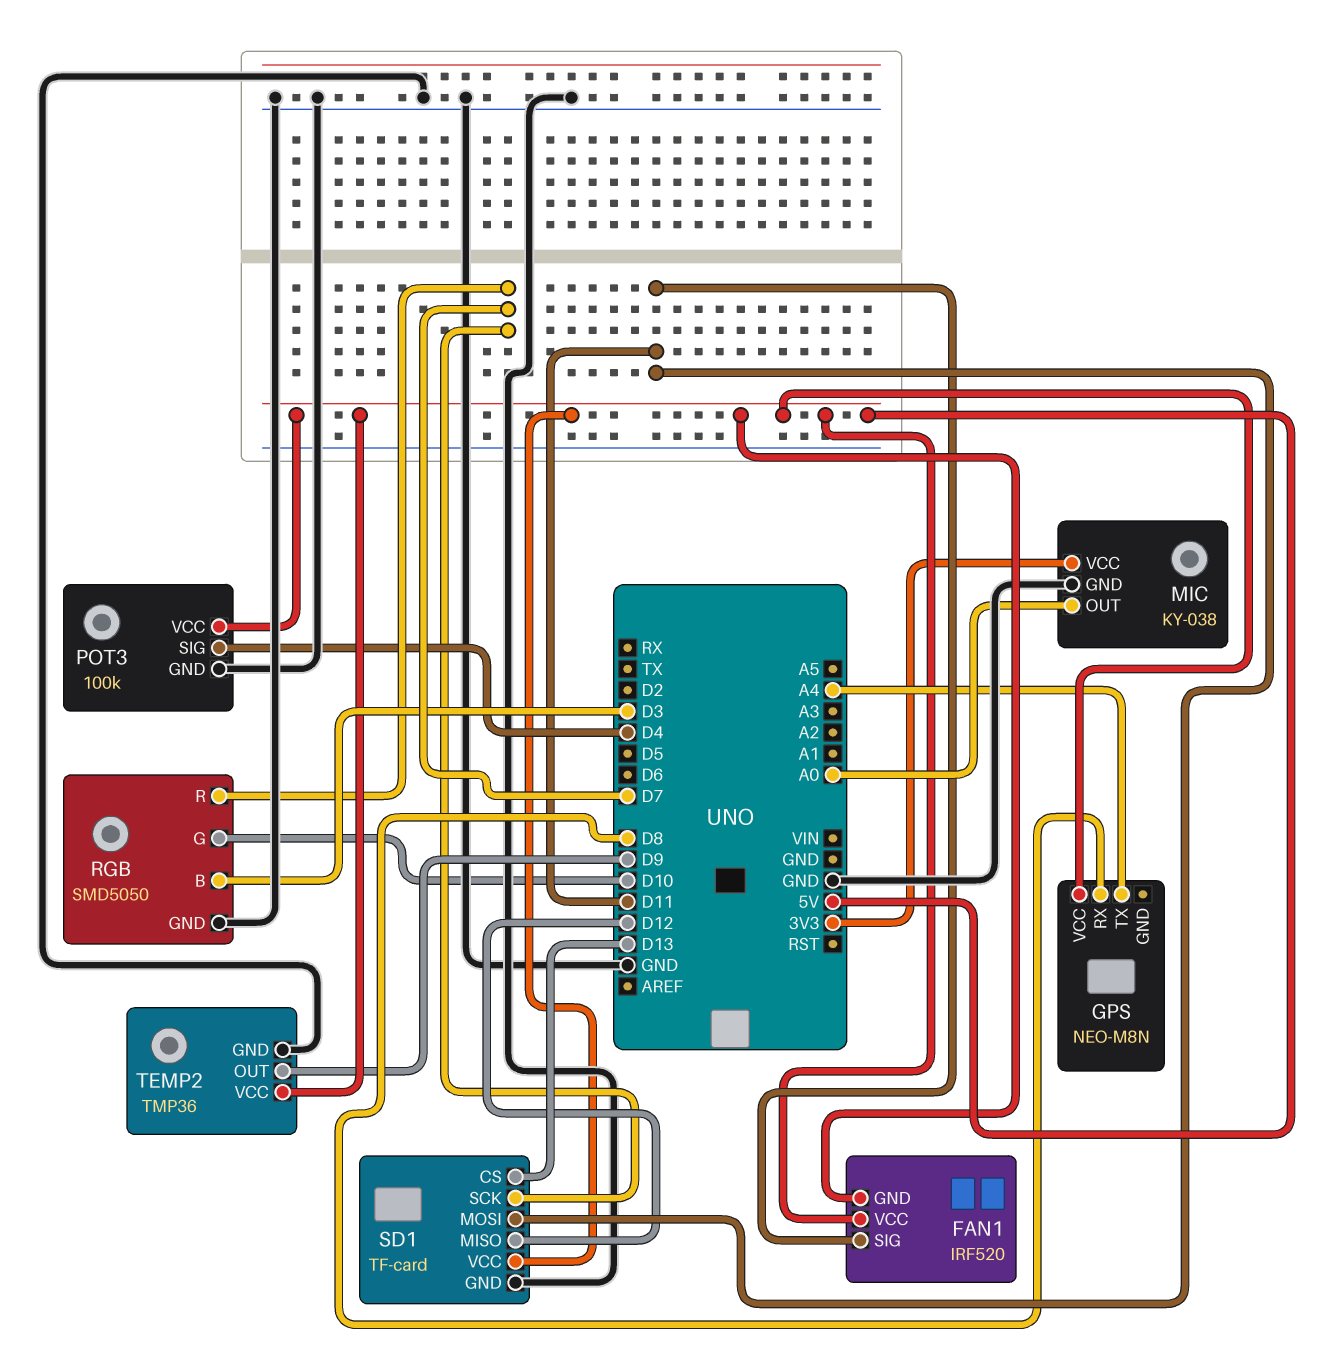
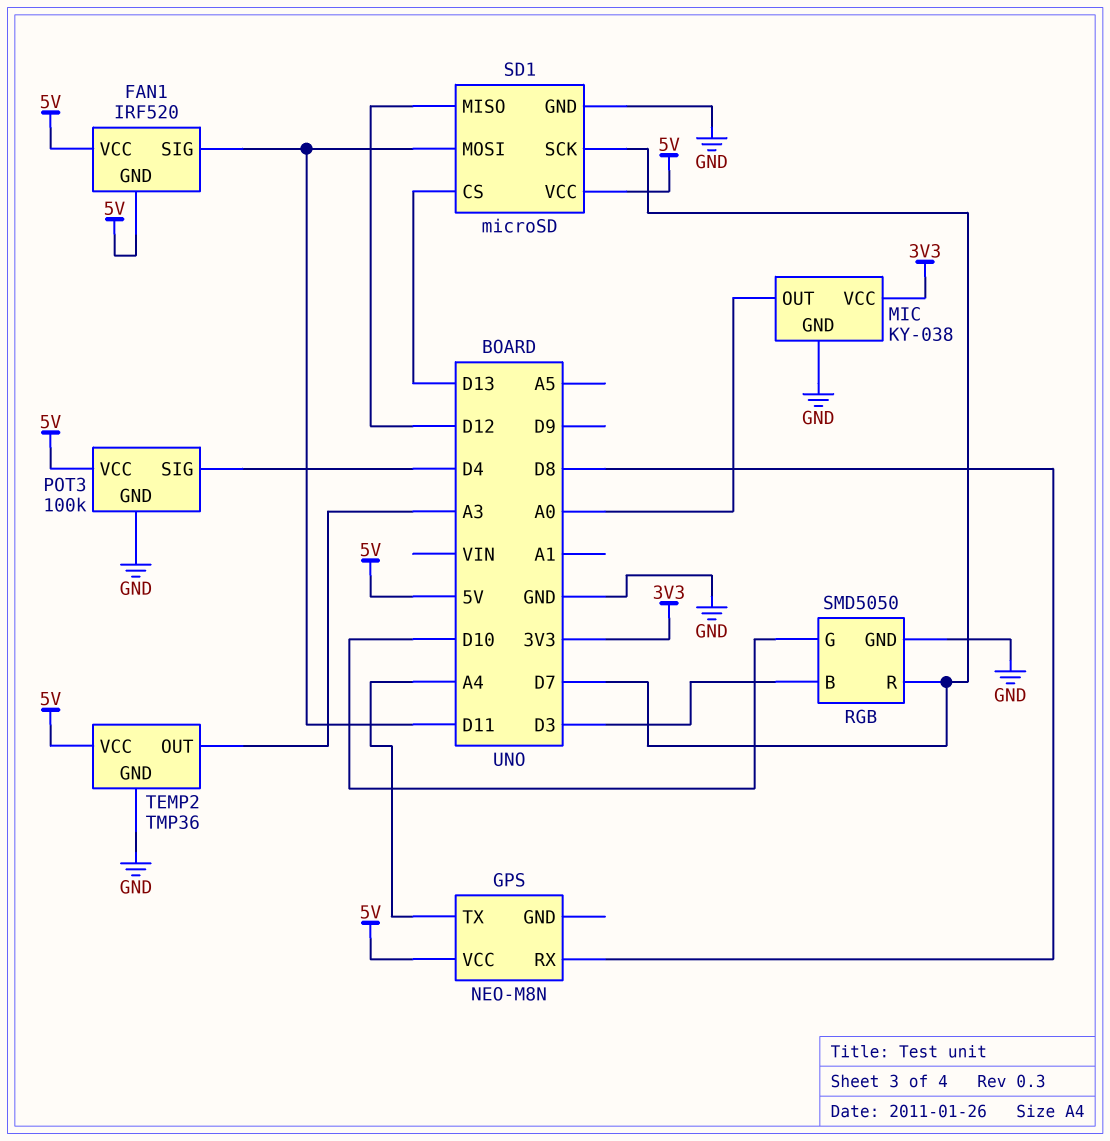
SD1: TF-card -> microSD
TEMP2 pin OUT: D9 -> A3

